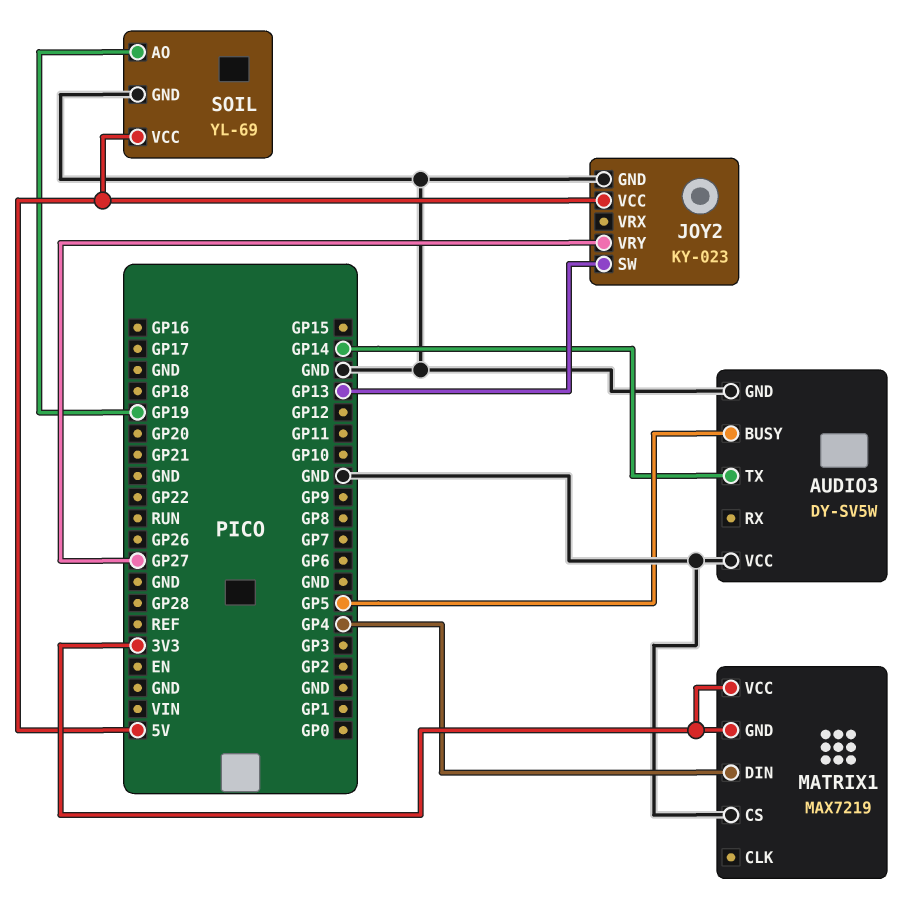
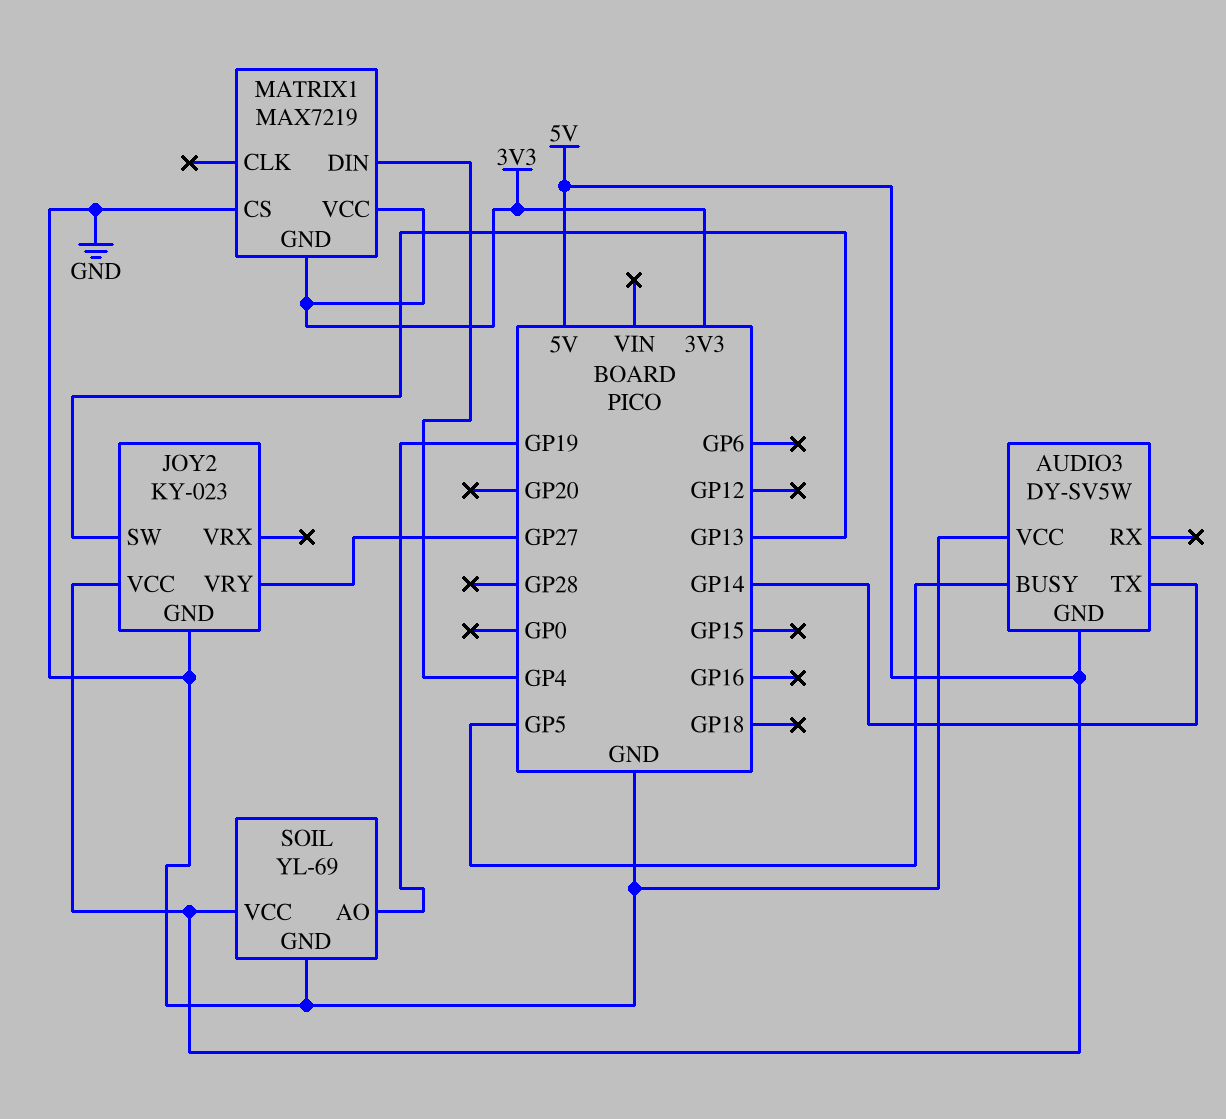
AUDIO3 pin GND: GND -> 5V

